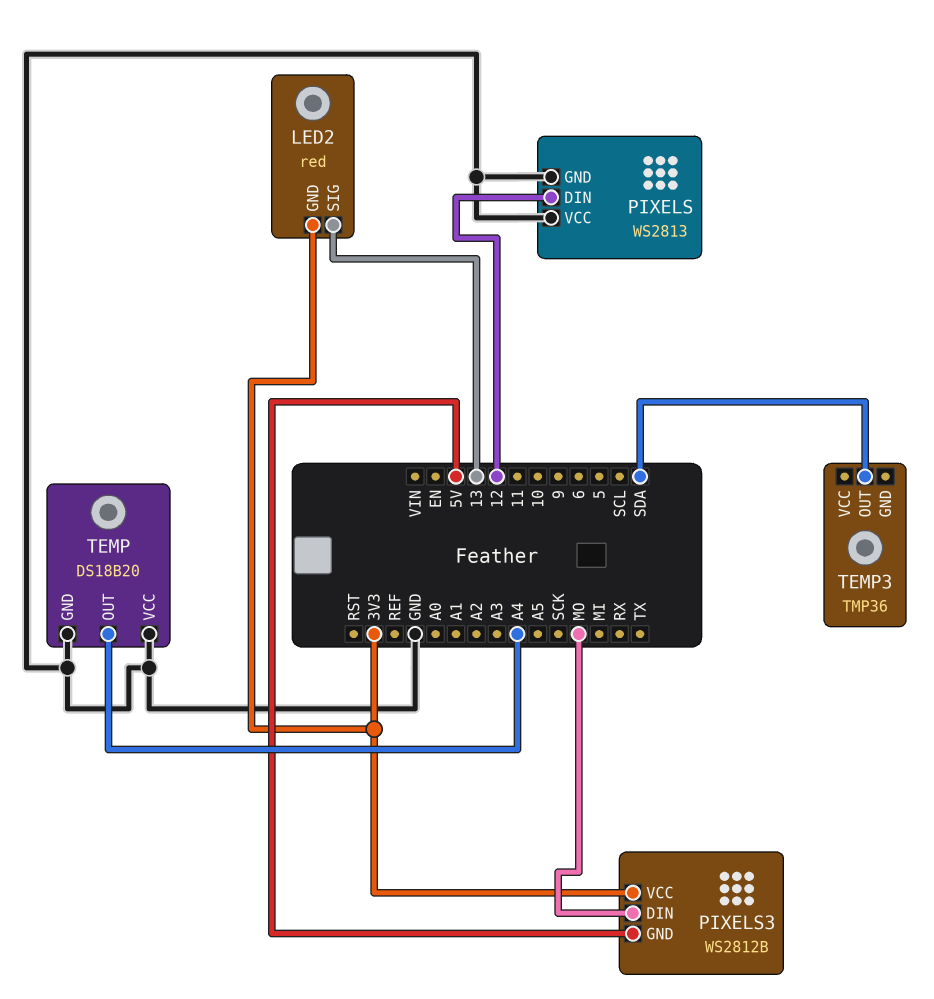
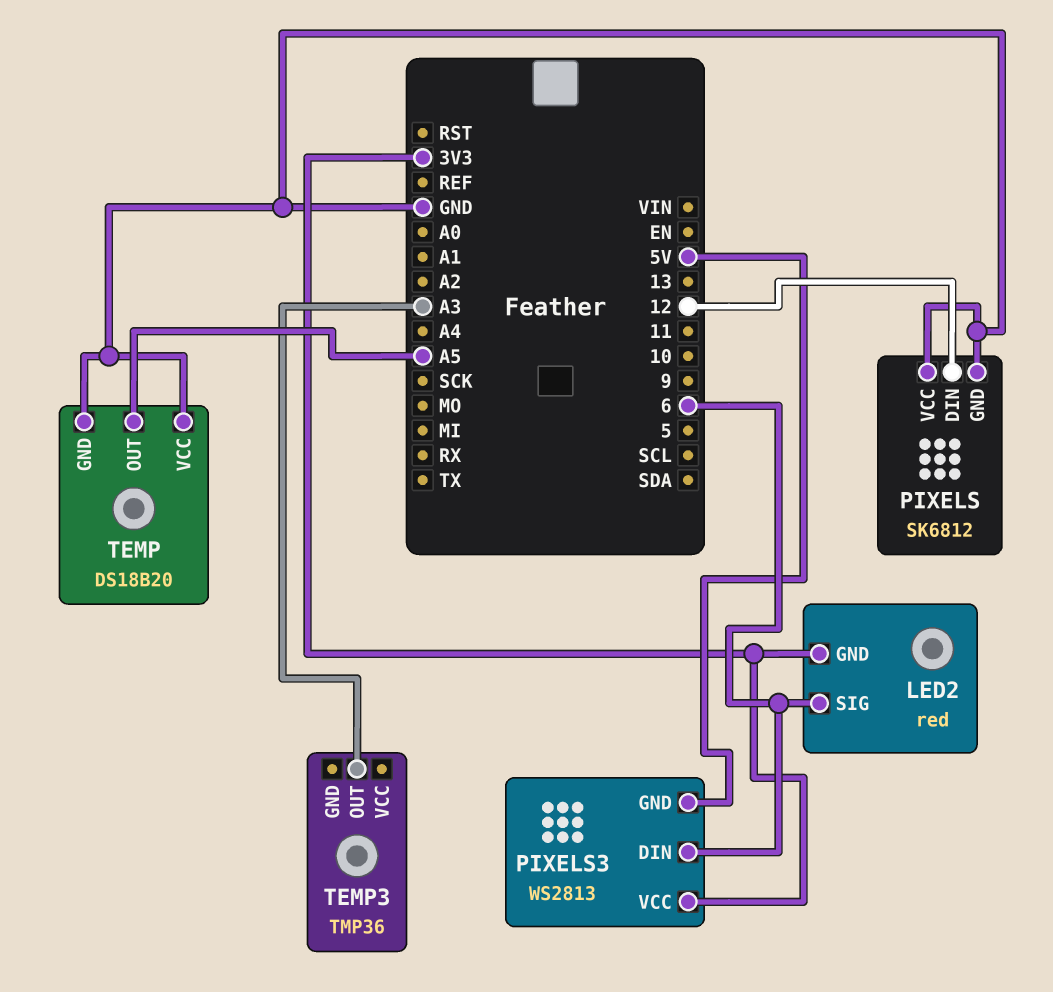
LED2 pin SIG: 13 -> 6
PIXELS: WS2813 -> SK6812
PIXELS3: WS2812B -> WS2813
PIXELS3 pin DIN: MO -> 6
TEMP pin OUT: A4 -> A5
TEMP3 pin OUT: SDA -> A3

